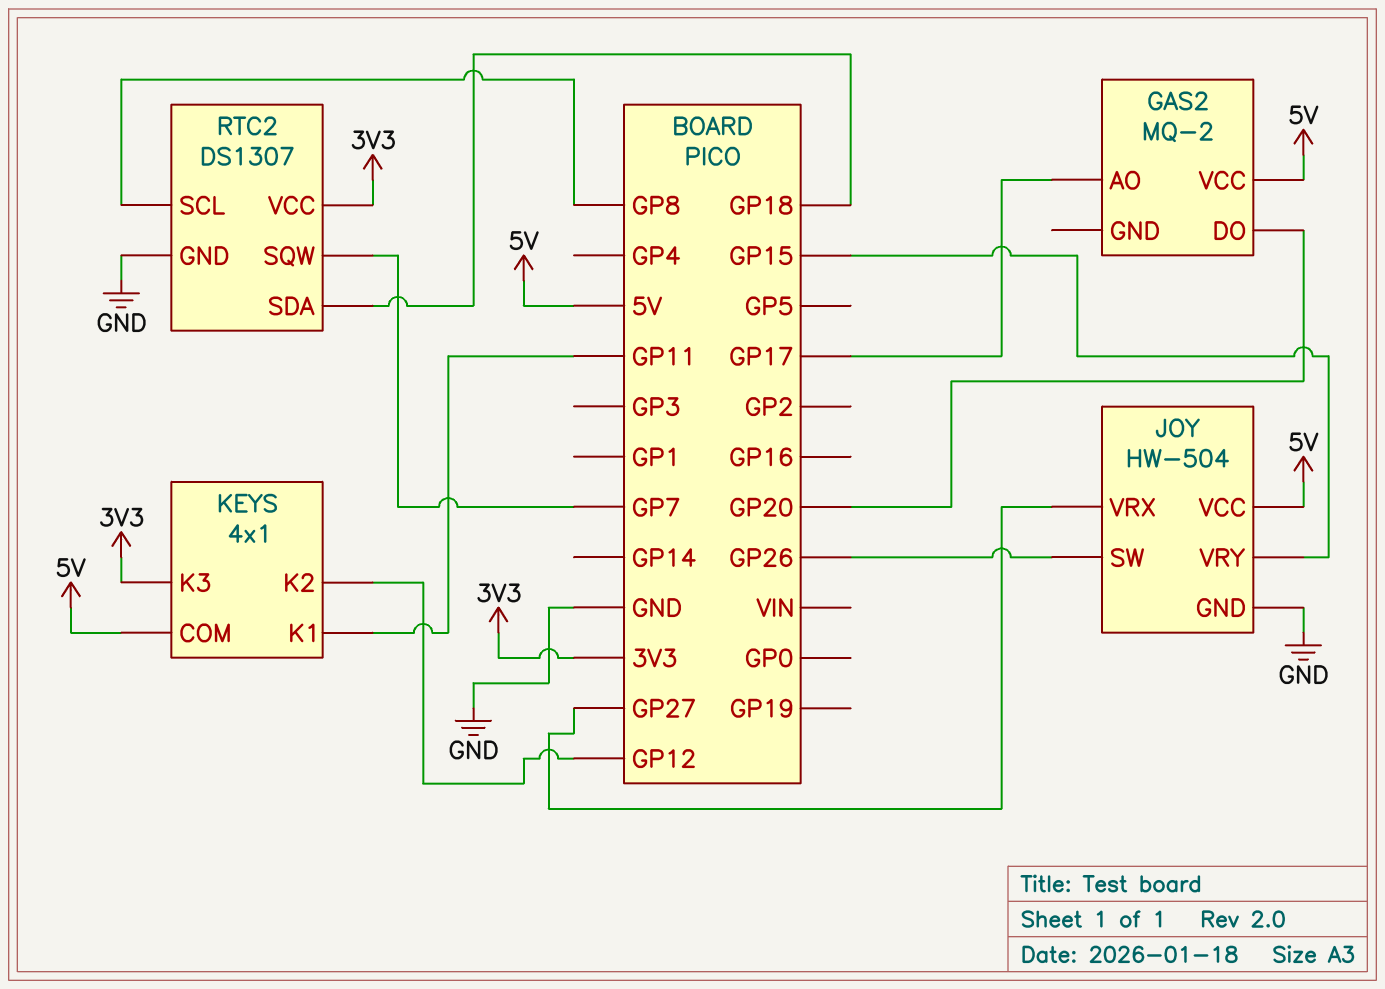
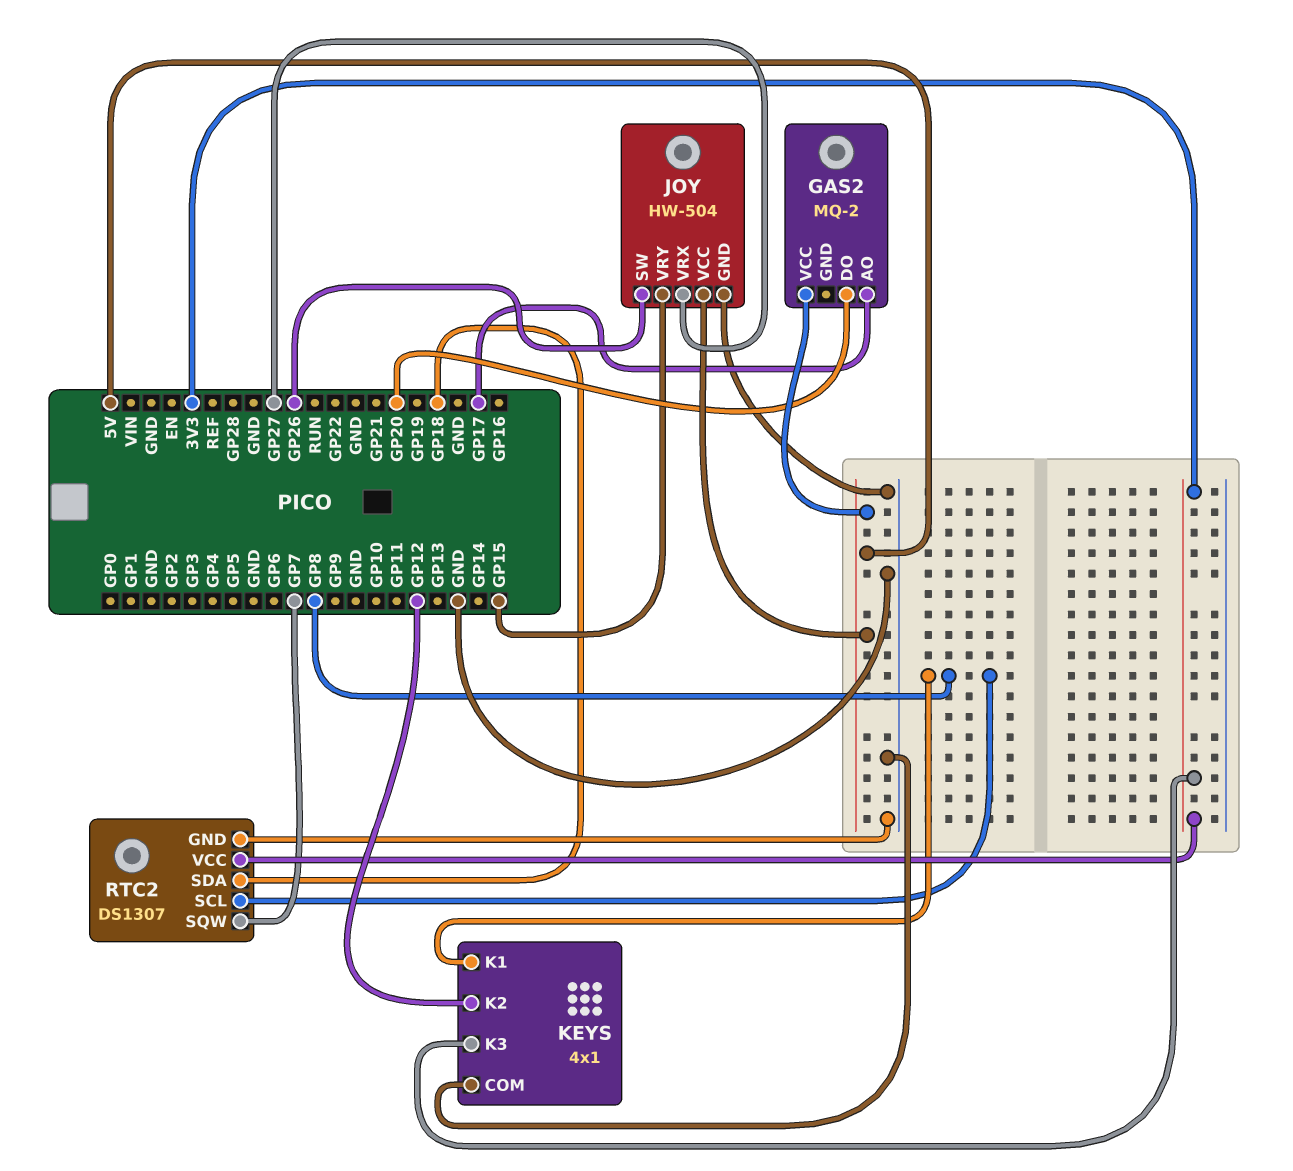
KEYS pin COM: 5V -> GND
KEYS pin K1: GP11 -> GP8

